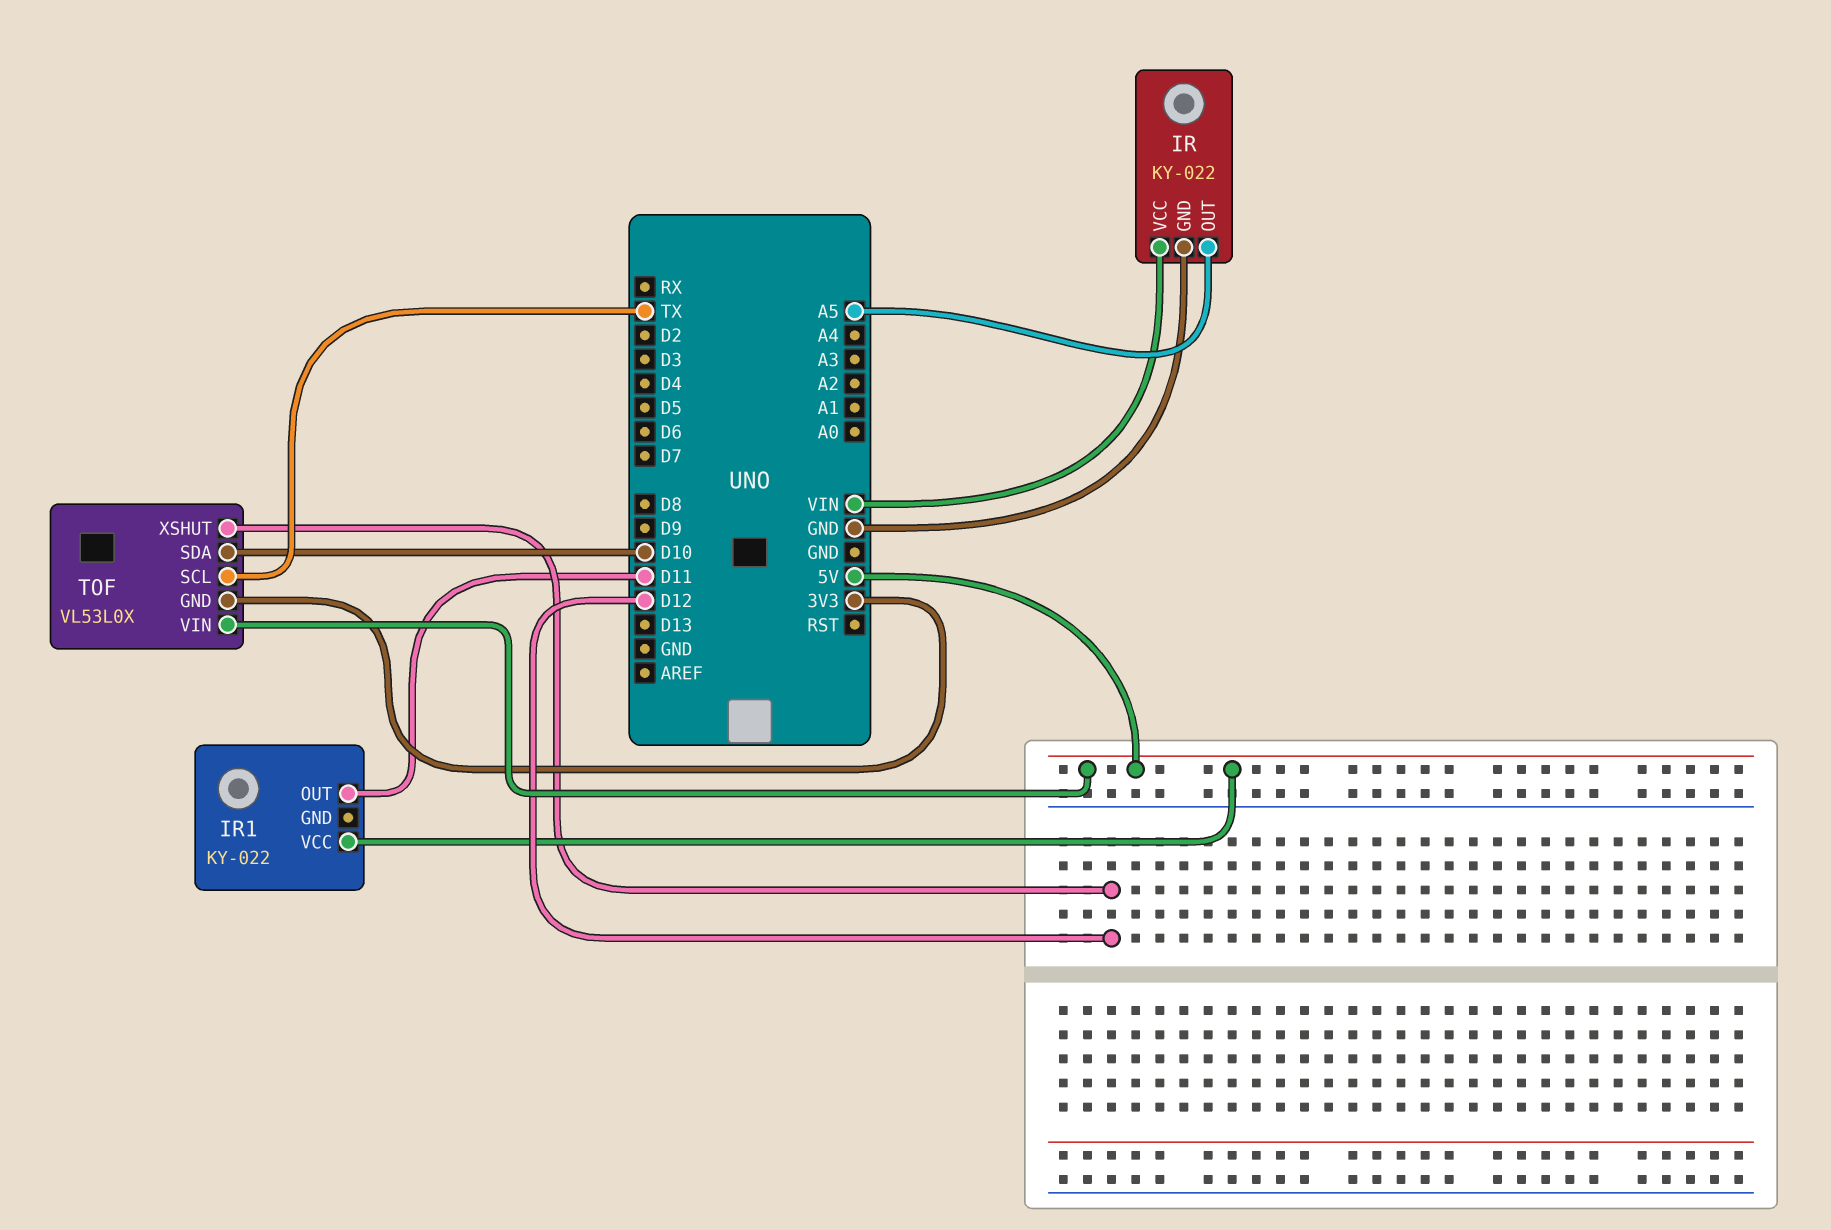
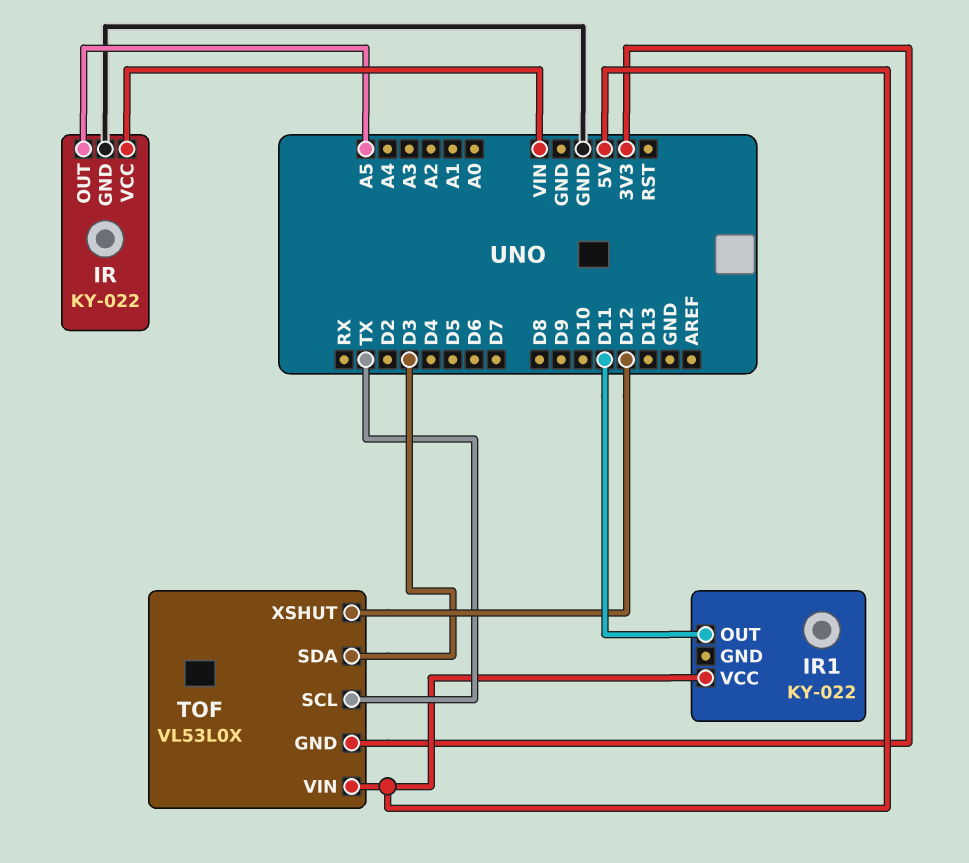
TOF pin SDA: D10 -> D3

